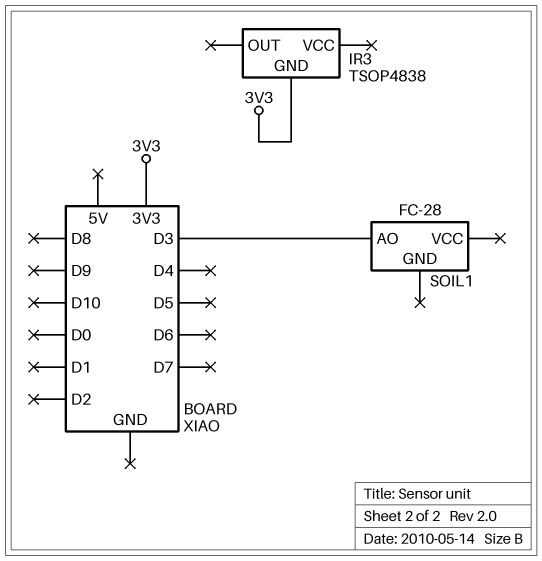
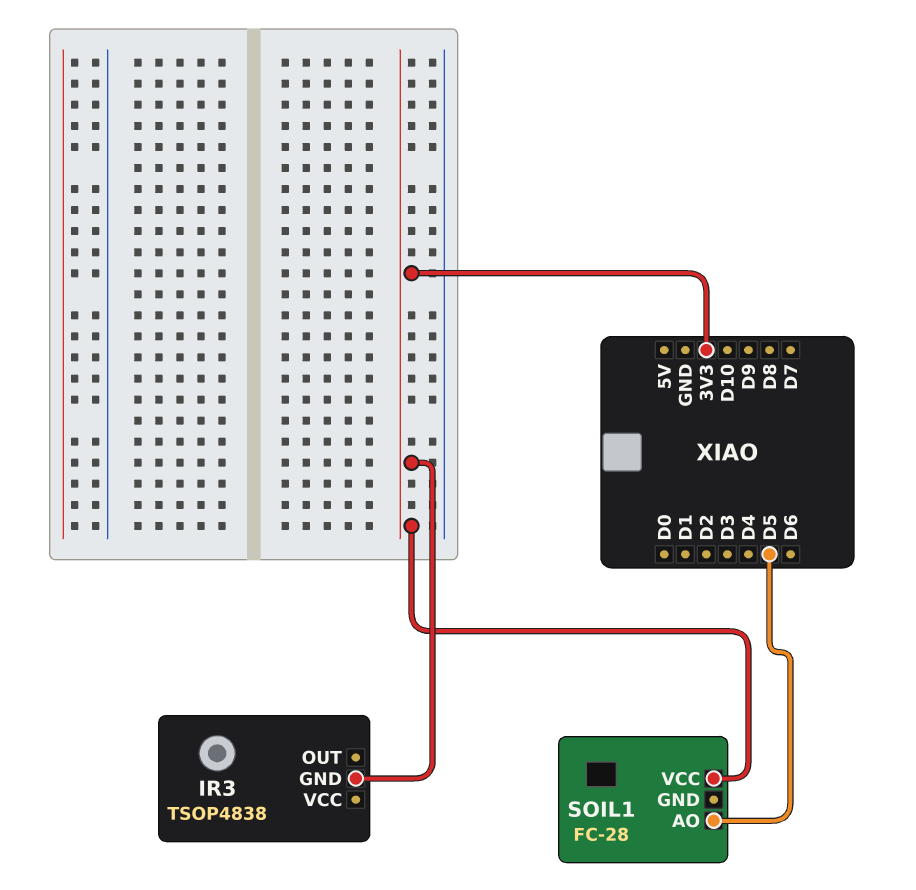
SOIL1 pin AO: D3 -> D5
SOIL1 pin VCC: none -> 3V3

